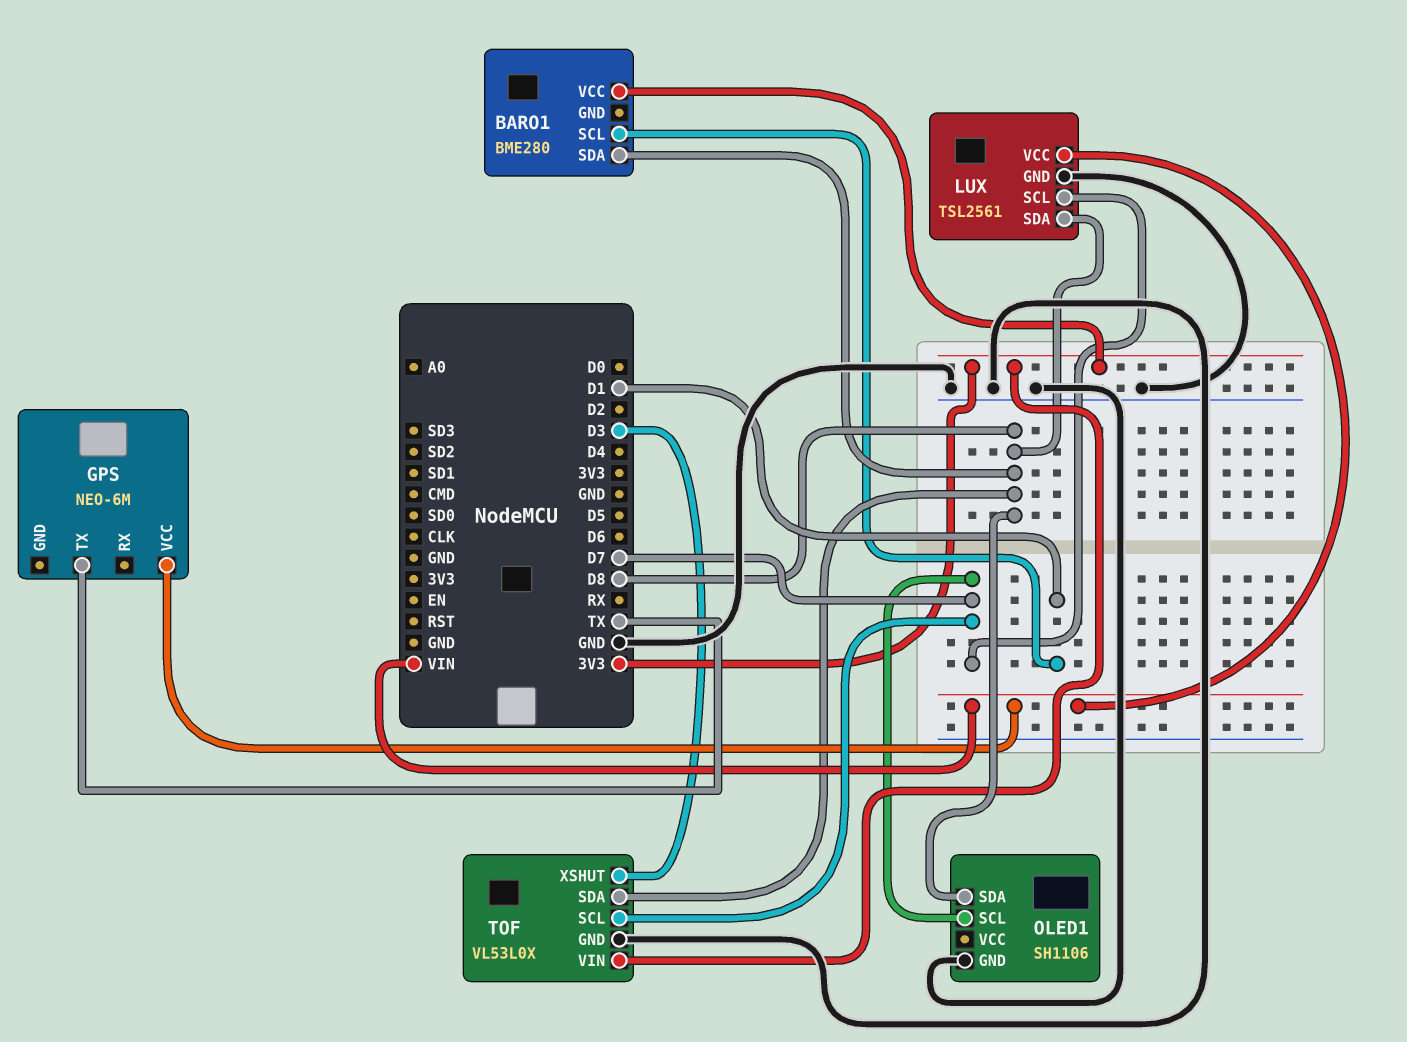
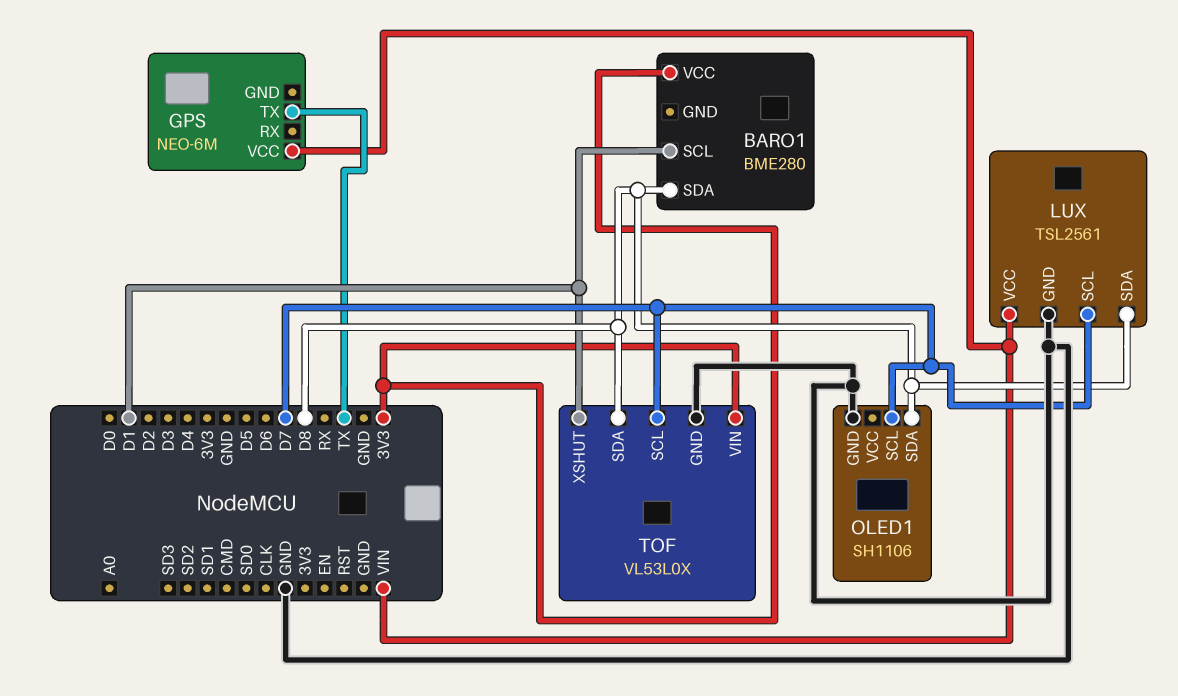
TOF pin XSHUT: D3 -> D1

